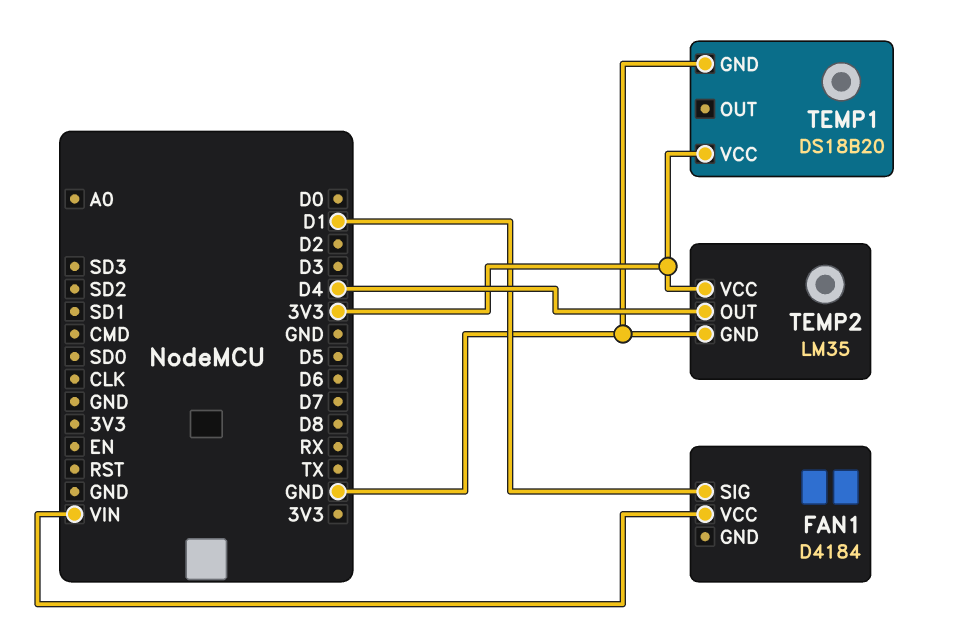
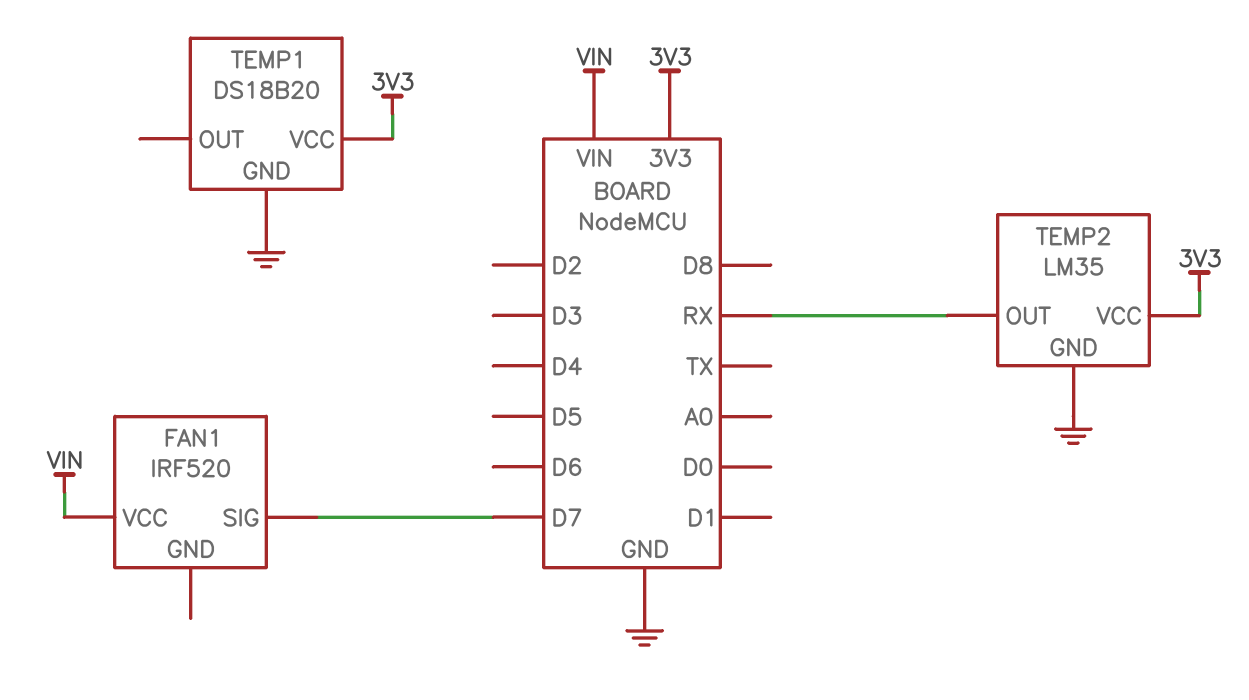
FAN1: D4184 -> IRF520
FAN1 pin SIG: D1 -> D7
TEMP2 pin OUT: D4 -> RX

